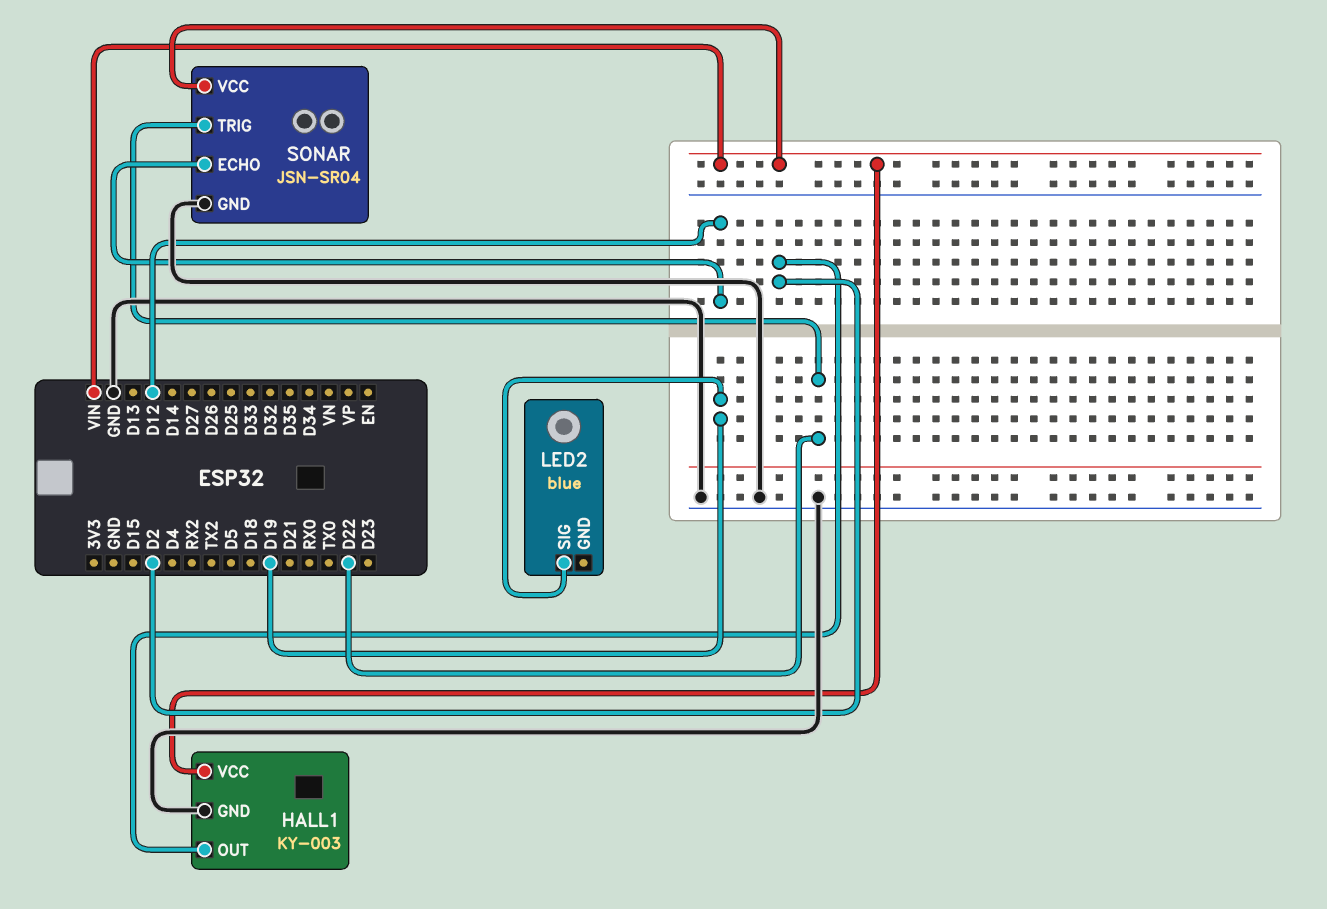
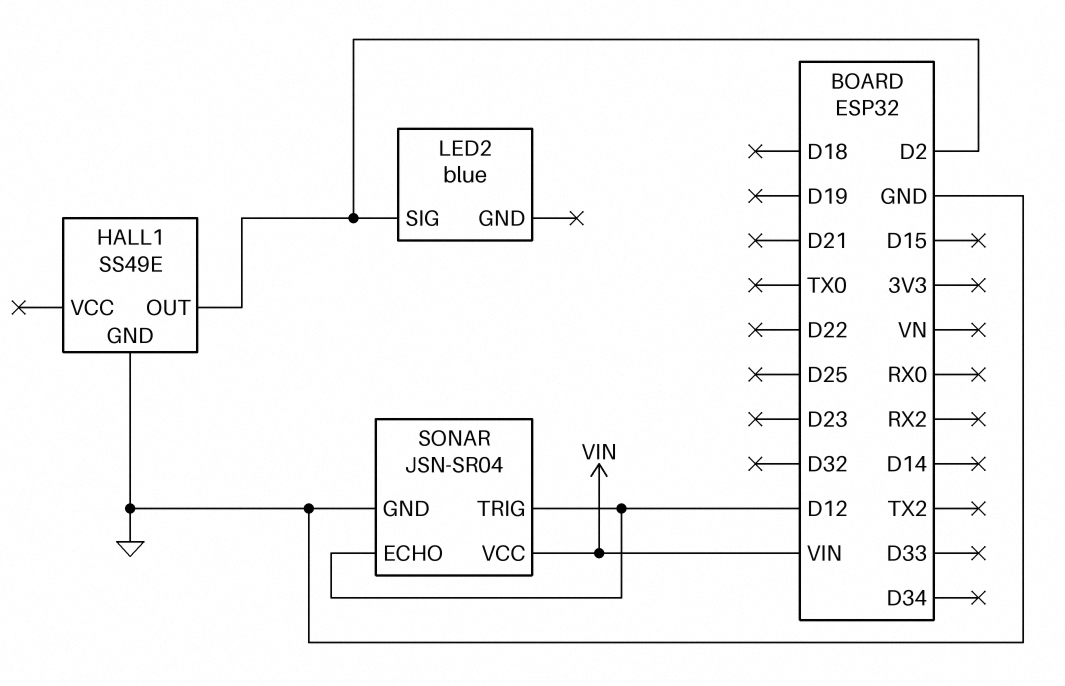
HALL1: KY-003 -> SS49E
HALL1 pin VCC: VIN -> none
LED2 pin SIG: D19 -> D2
SONAR pin TRIG: D22 -> D12

